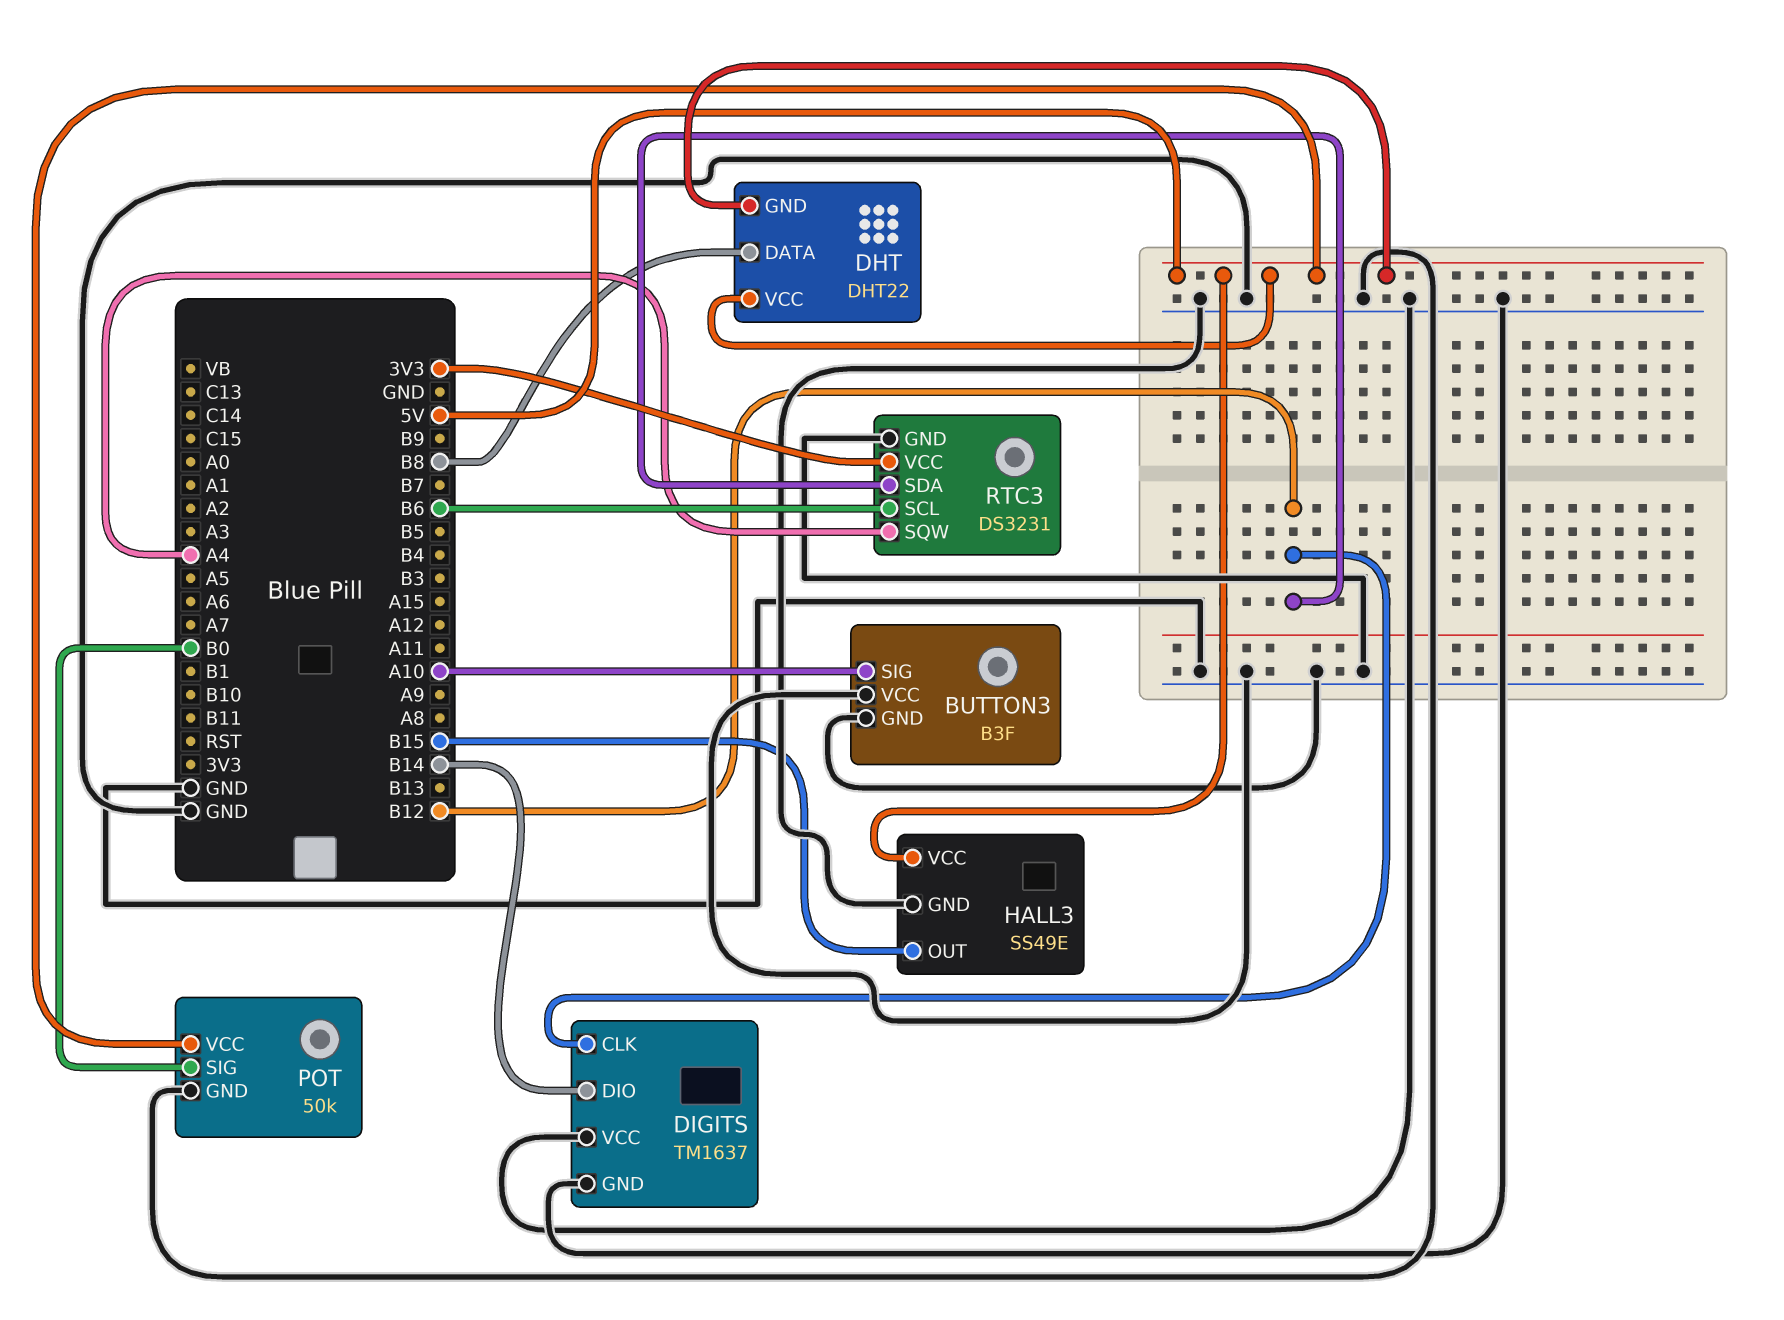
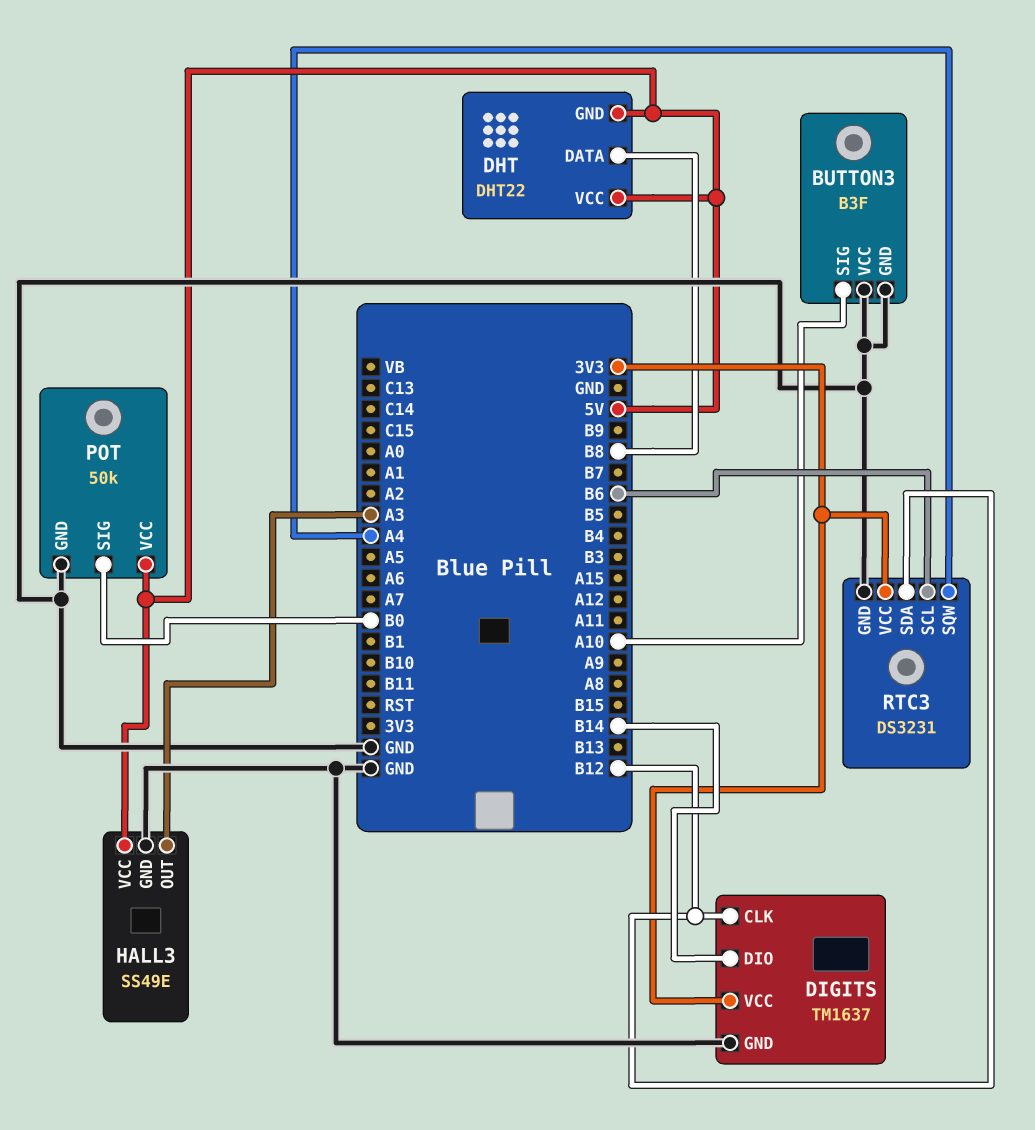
DIGITS pin VCC: GND -> 3V3
HALL3 pin OUT: B15 -> A3

